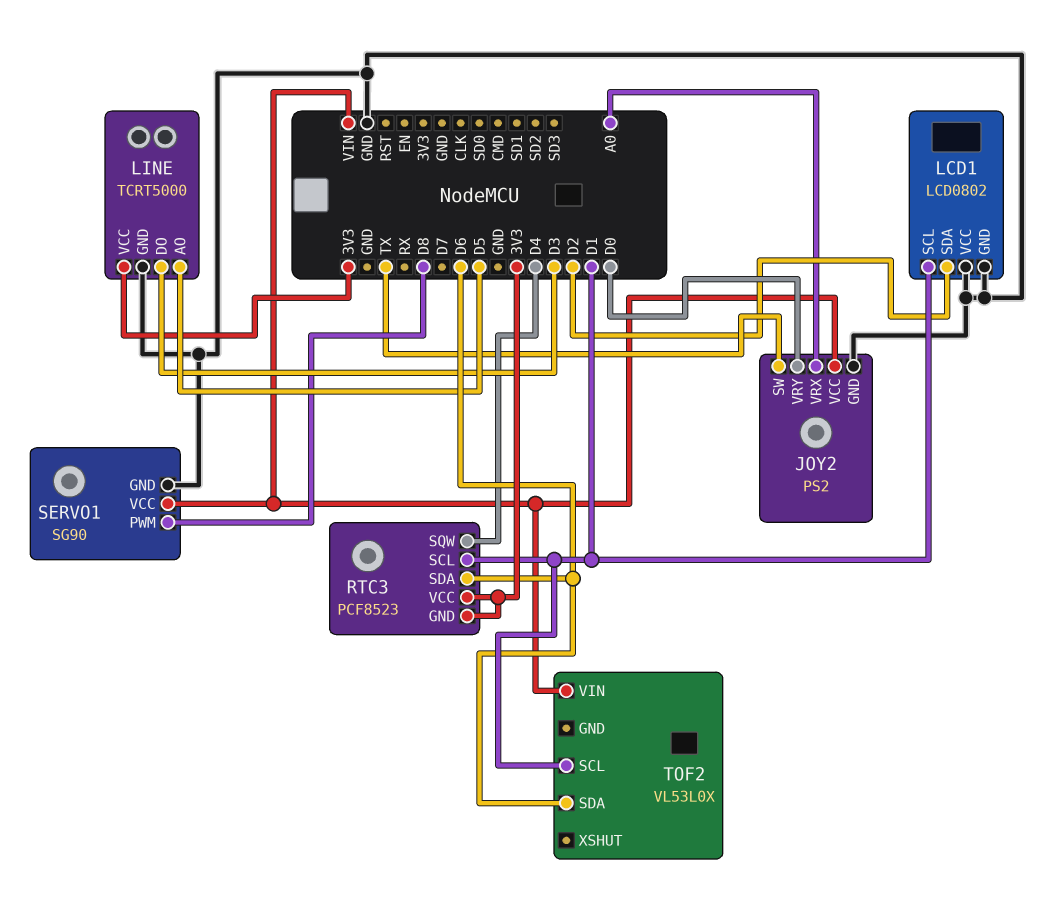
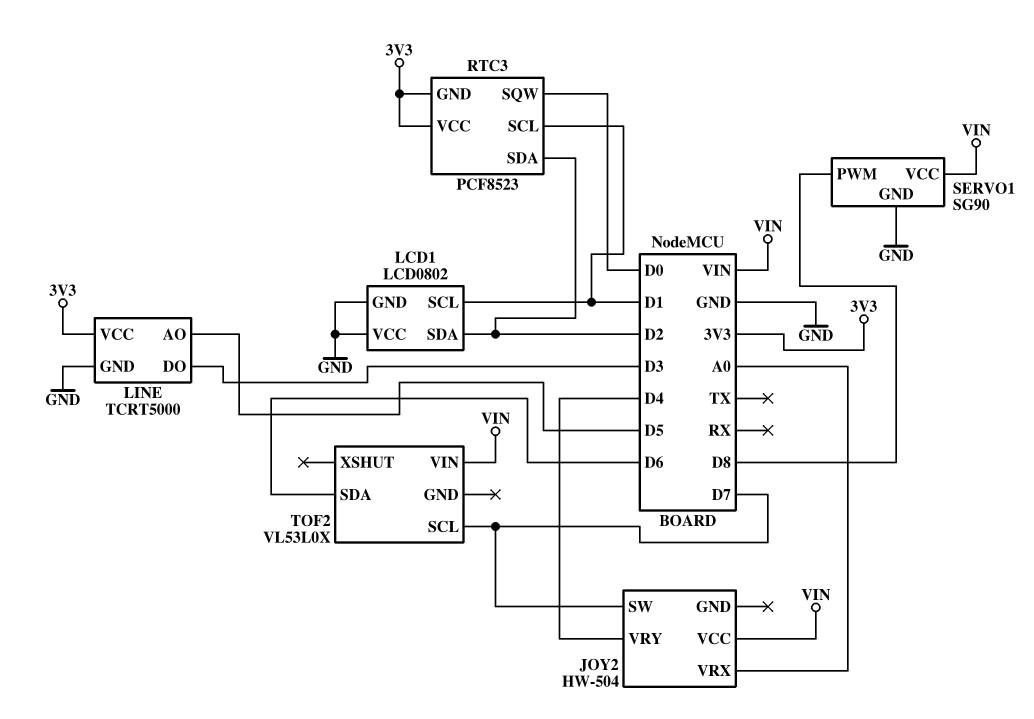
JOY2: PS2 -> HW-504
JOY2 pin GND: GND -> none
JOY2 pin SW: TX -> D7
JOY2 pin VRY: D0 -> D4
RTC3 pin SDA: D6 -> D2
RTC3 pin SQW: D4 -> D0
TOF2 pin SCL: D1 -> D7

